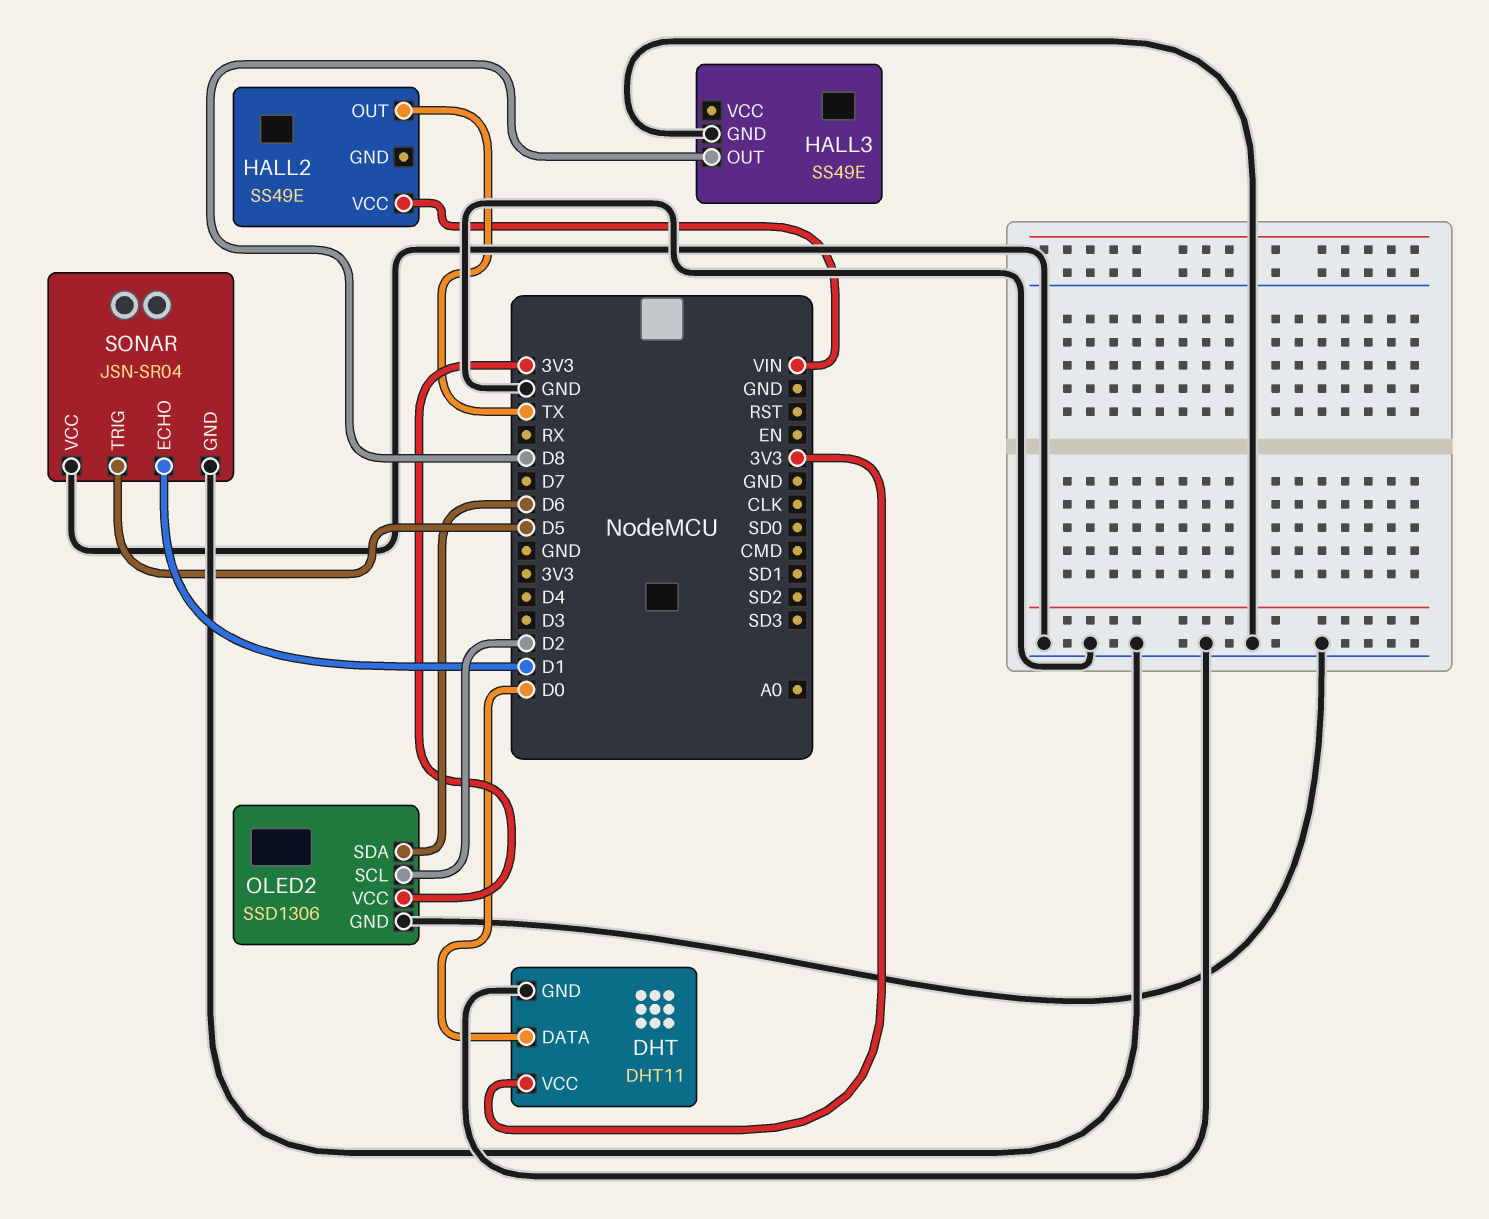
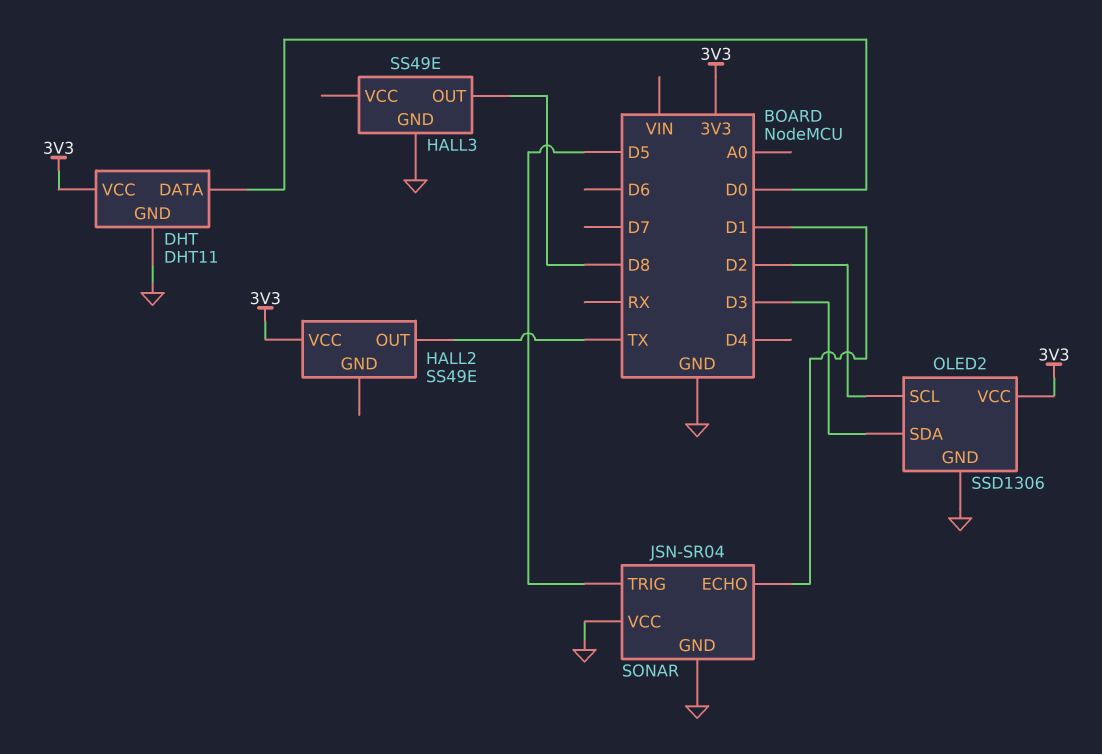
HALL2 pin VCC: VIN -> 3V3
OLED2 pin SDA: D6 -> D3

